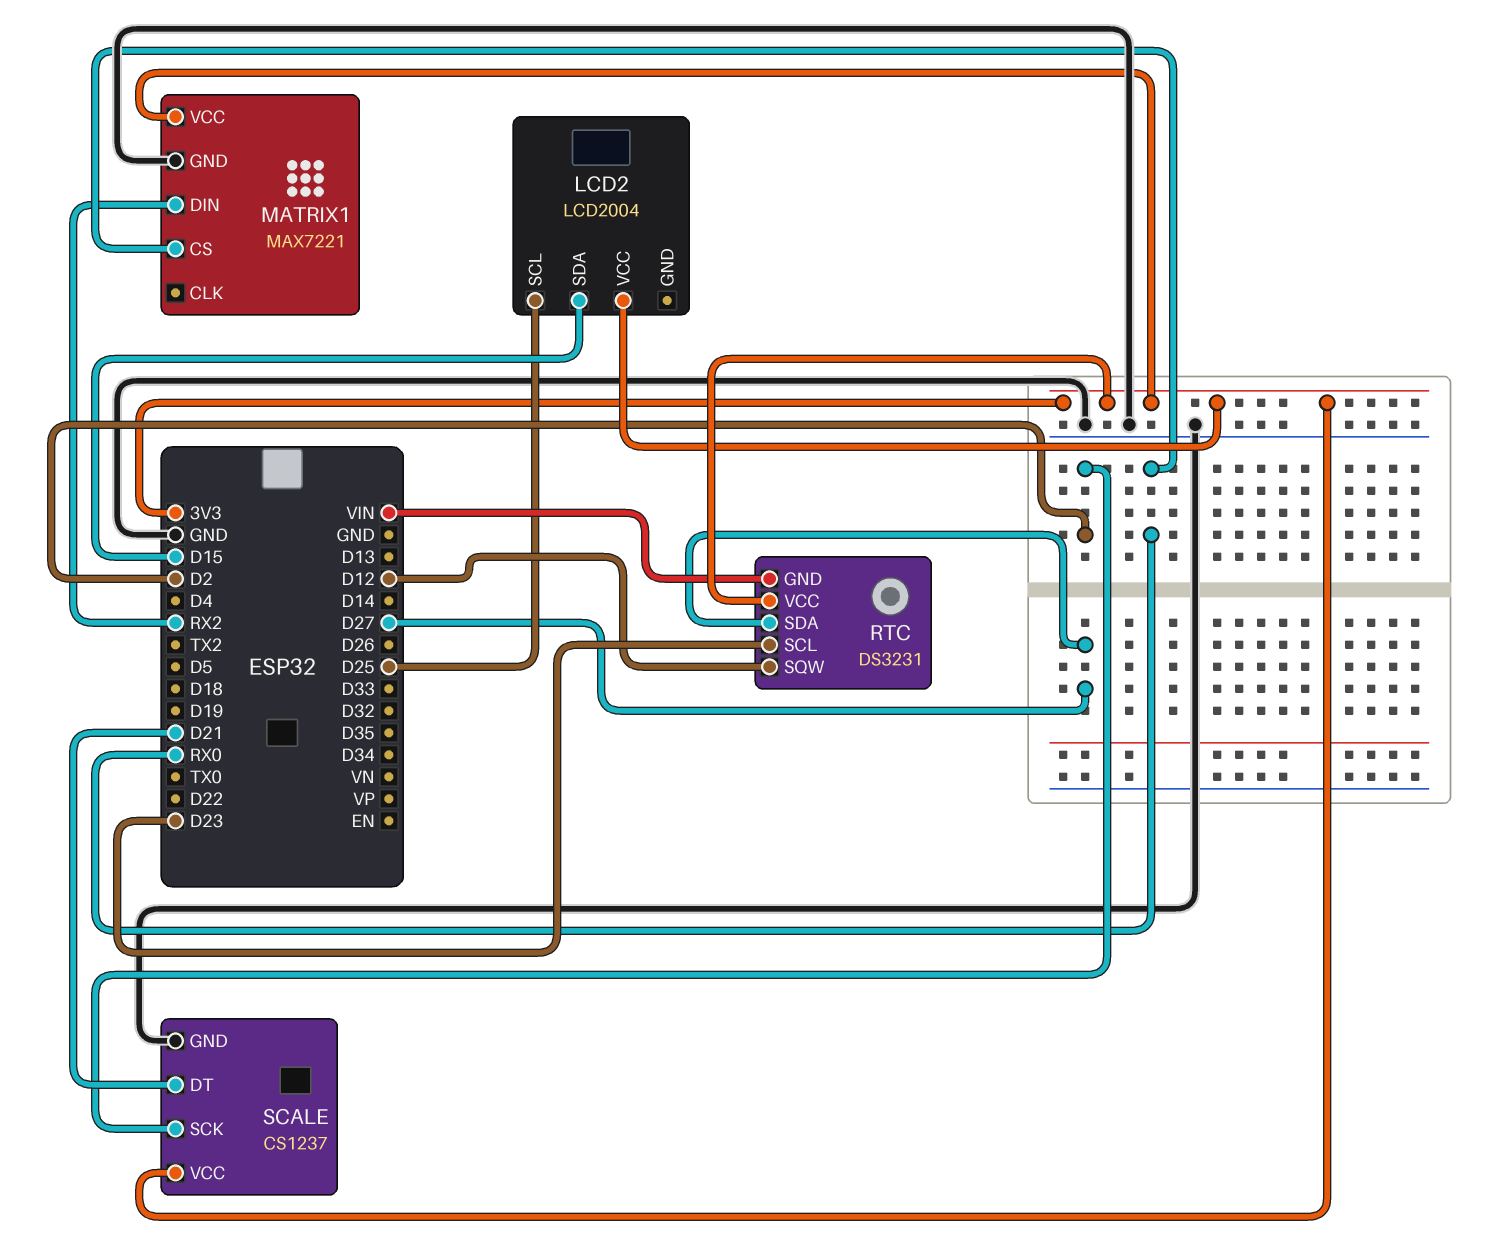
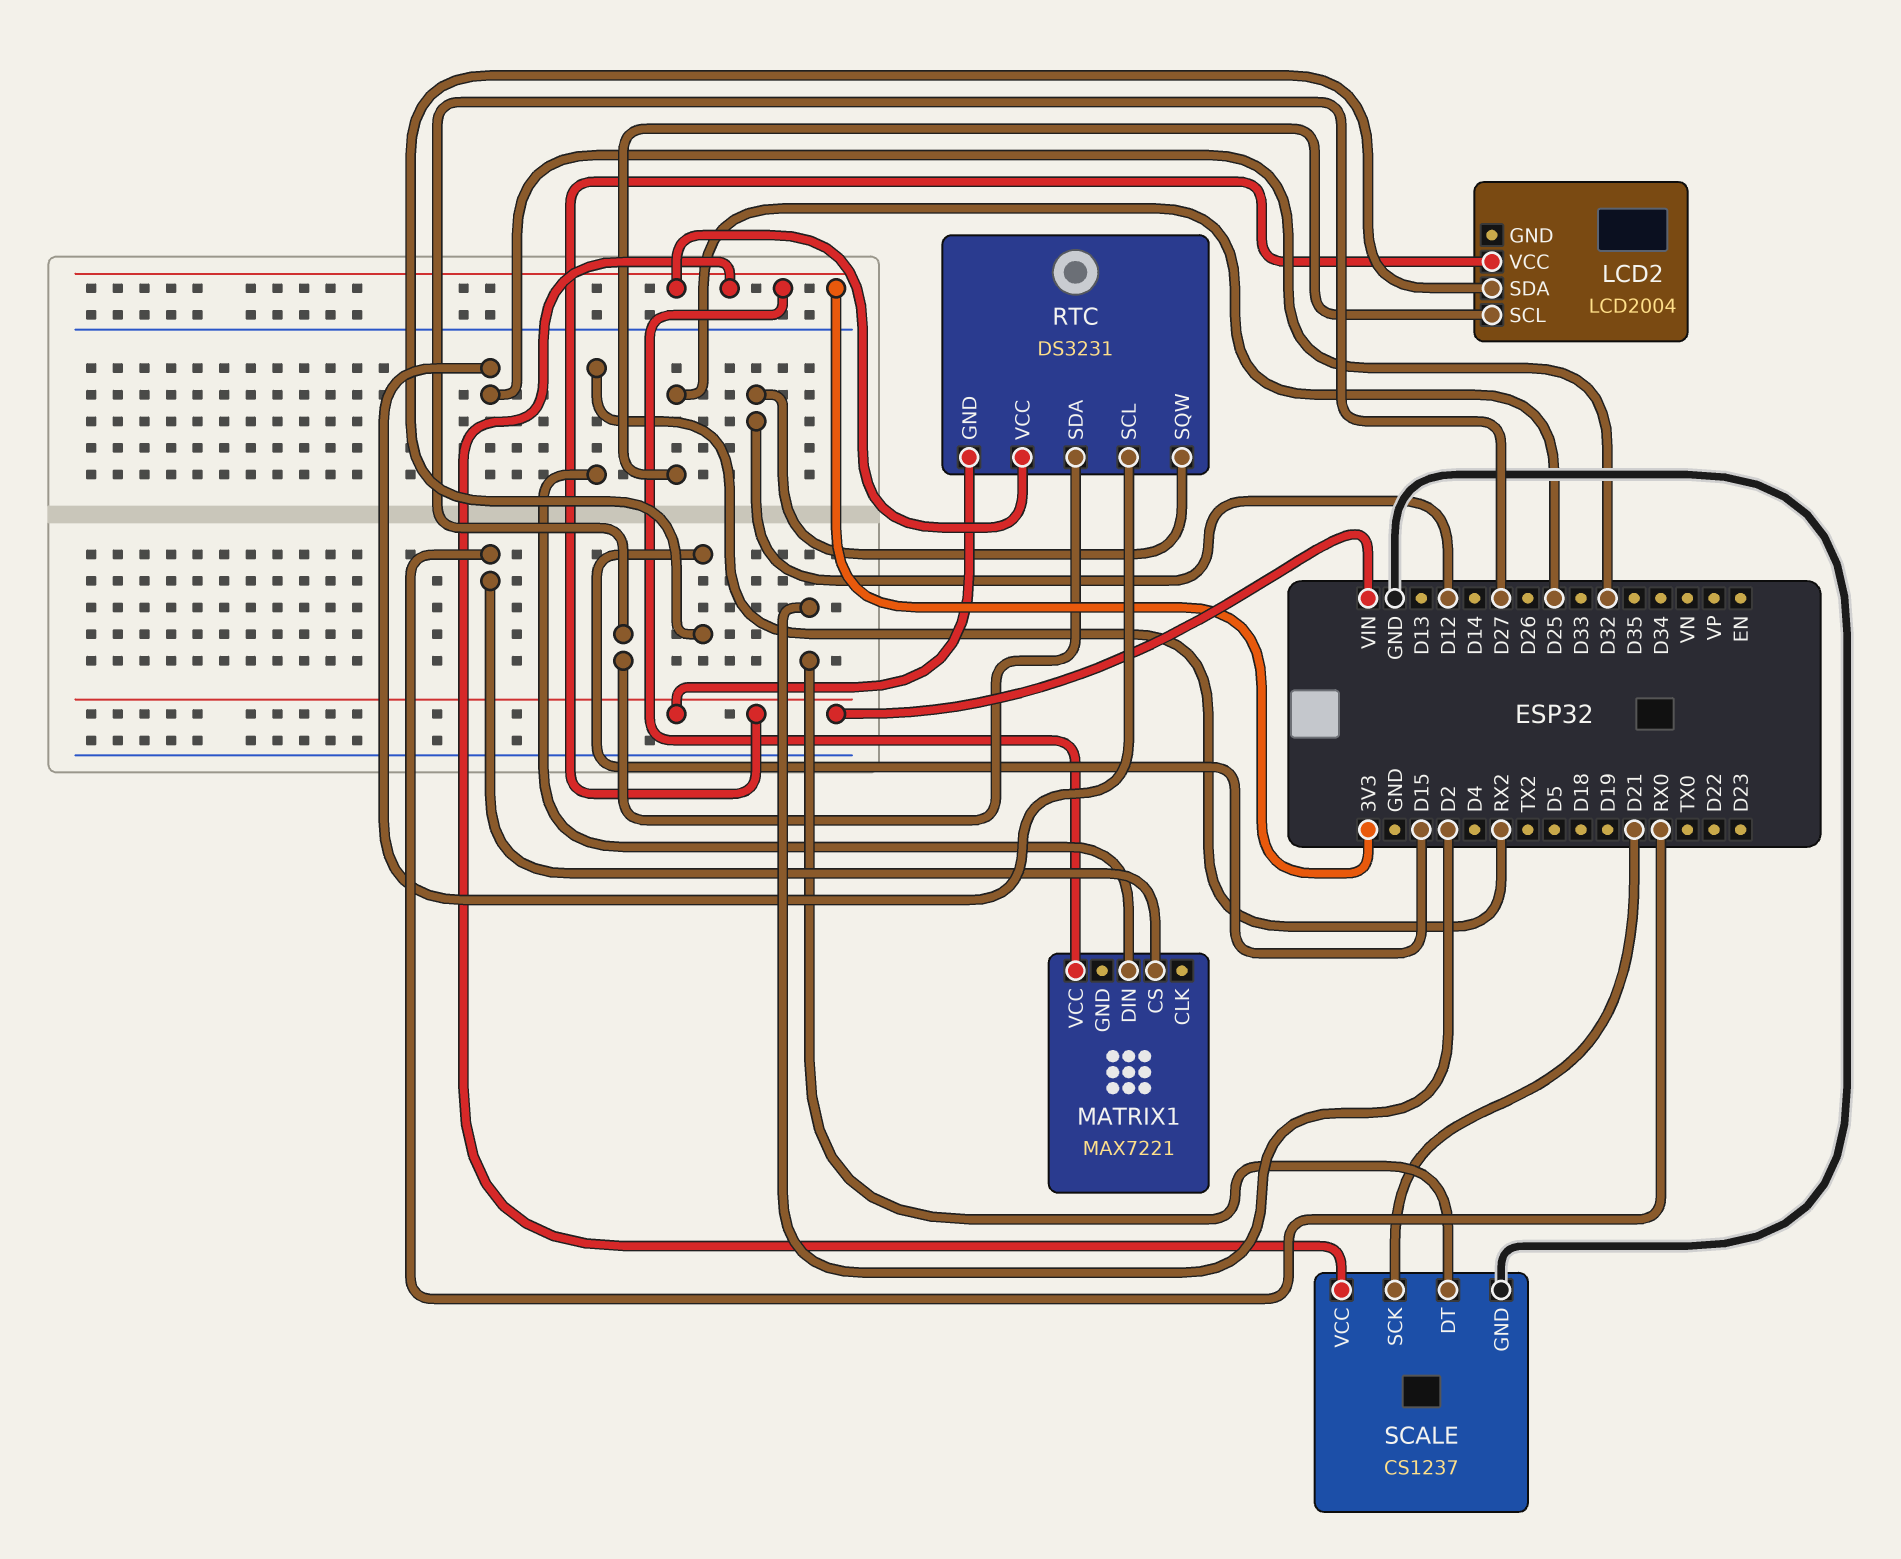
LCD2 pin VCC: 3V3 -> VIN
MATRIX1 pin GND: GND -> none
RTC pin SCL: D23 -> D32
SCALE pin DT: D21 -> D2
SCALE pin SCK: D2 -> D21

